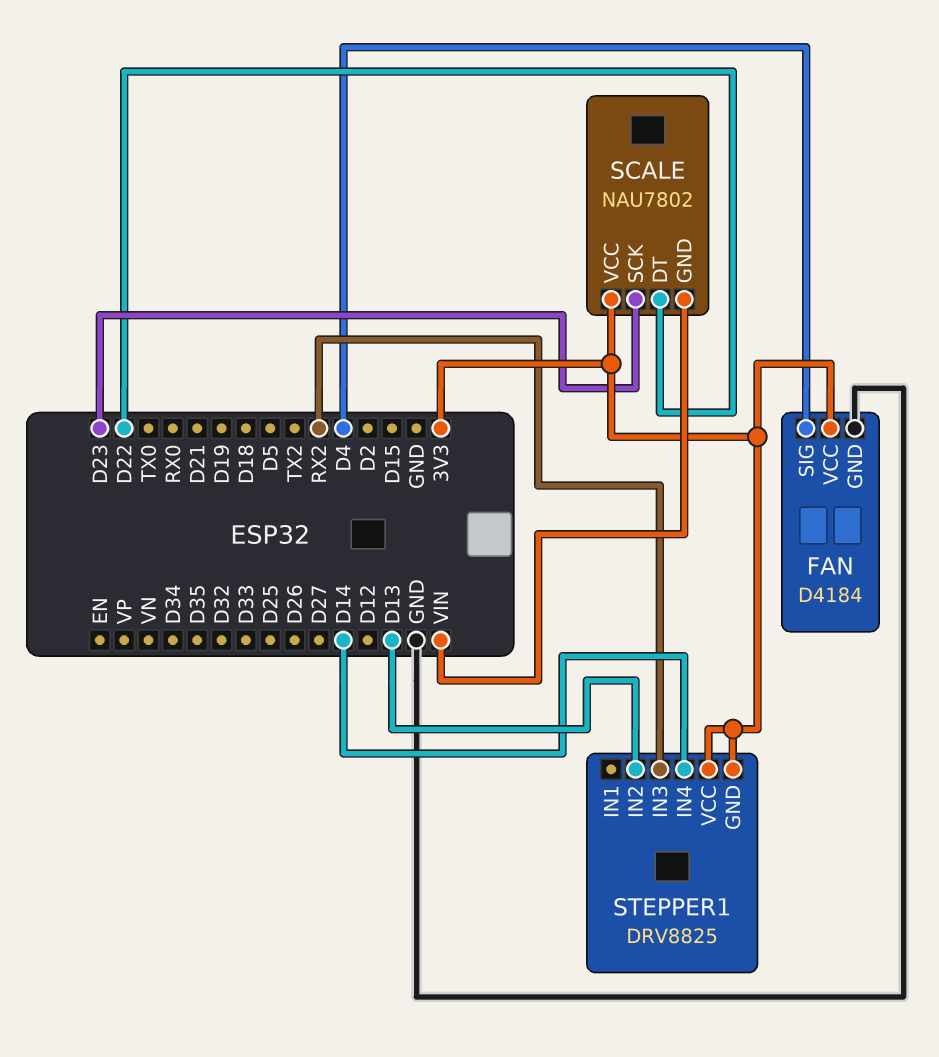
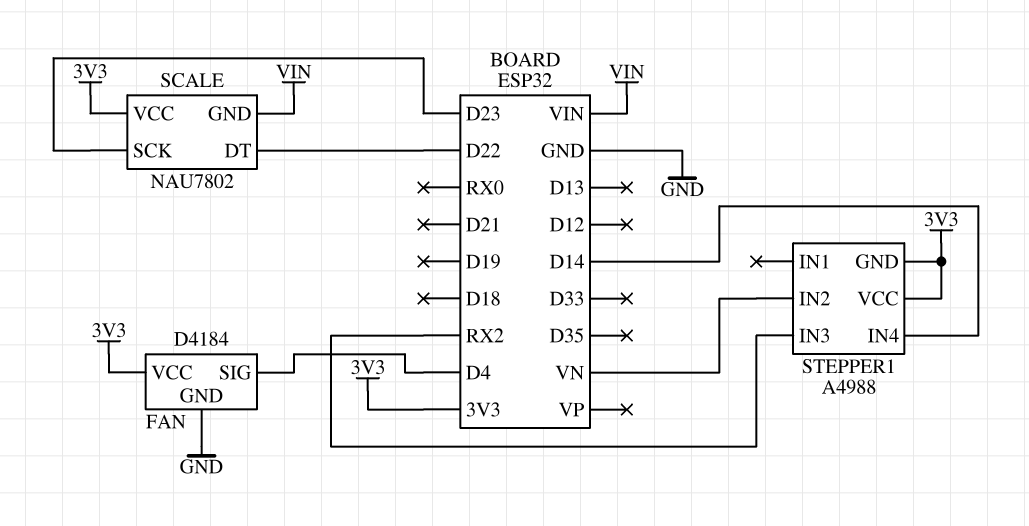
STEPPER1: DRV8825 -> A4988
STEPPER1 pin IN2: D13 -> VN

